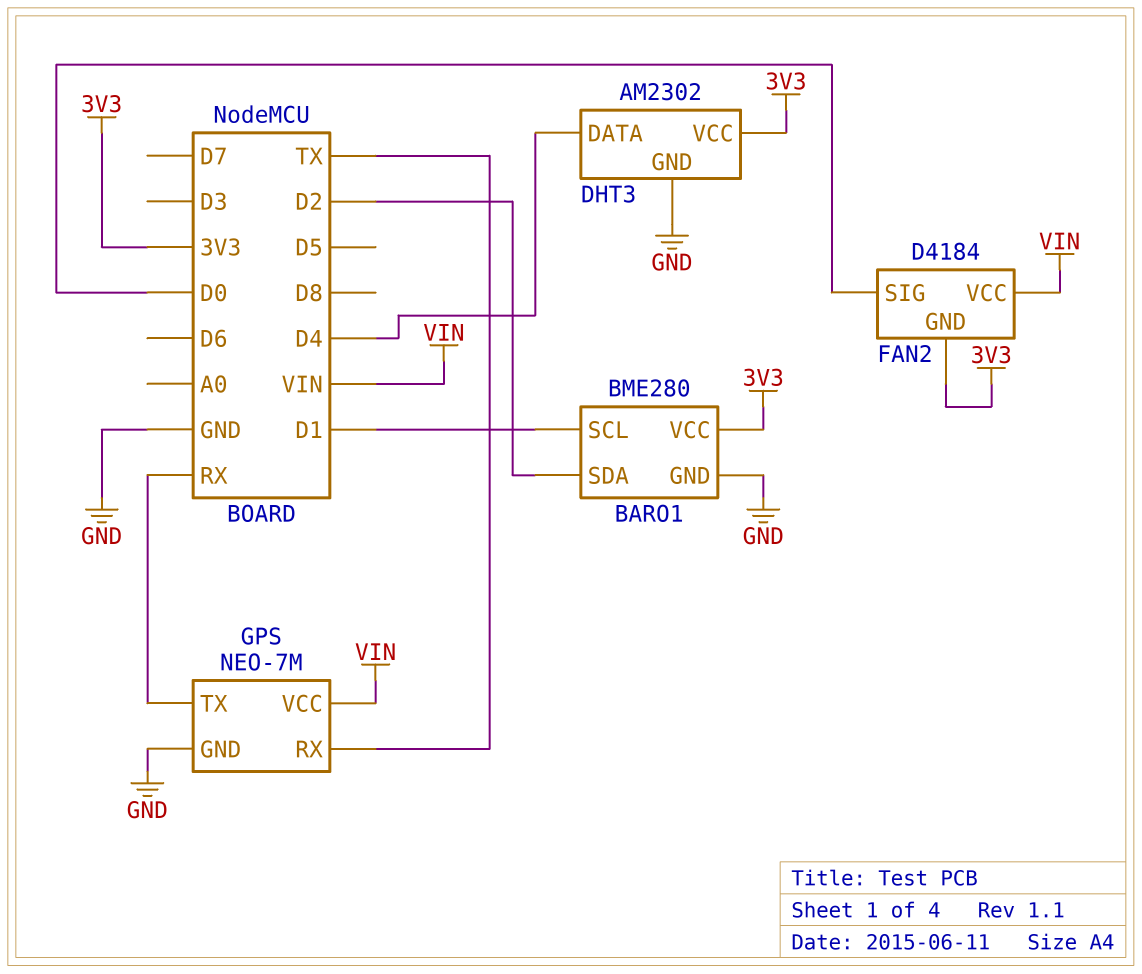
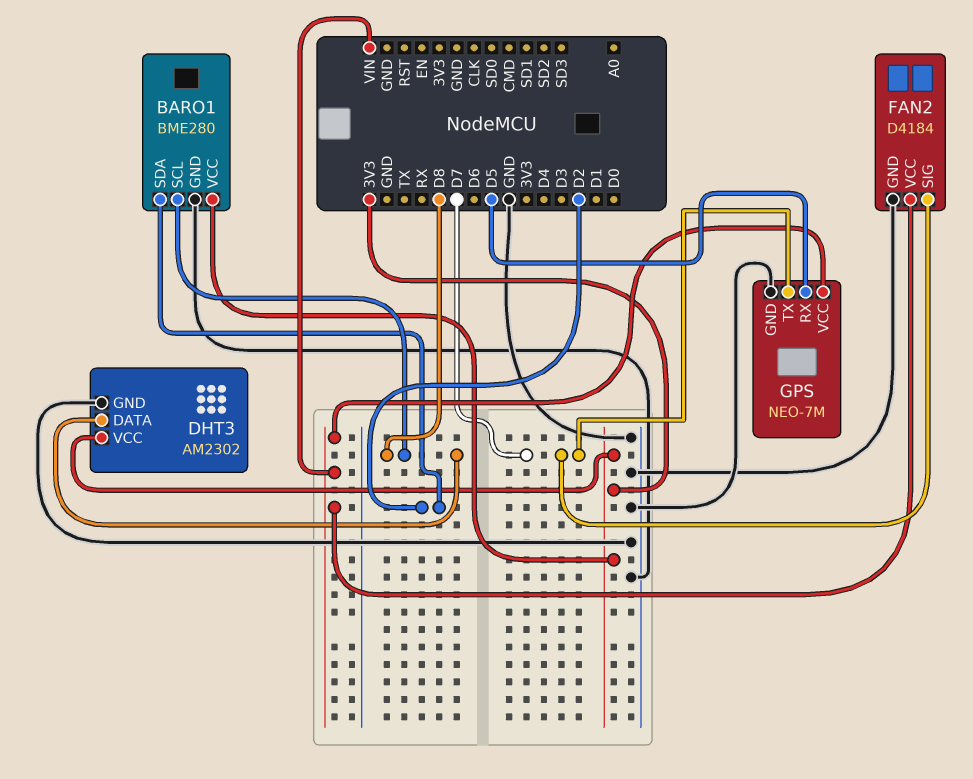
BARO1 pin SCL: D1 -> D8
DHT3 pin DATA: D4 -> D8
FAN2 pin GND: 3V3 -> GND
FAN2 pin SIG: D0 -> D7
GPS pin RX: TX -> D5
GPS pin TX: RX -> D7

